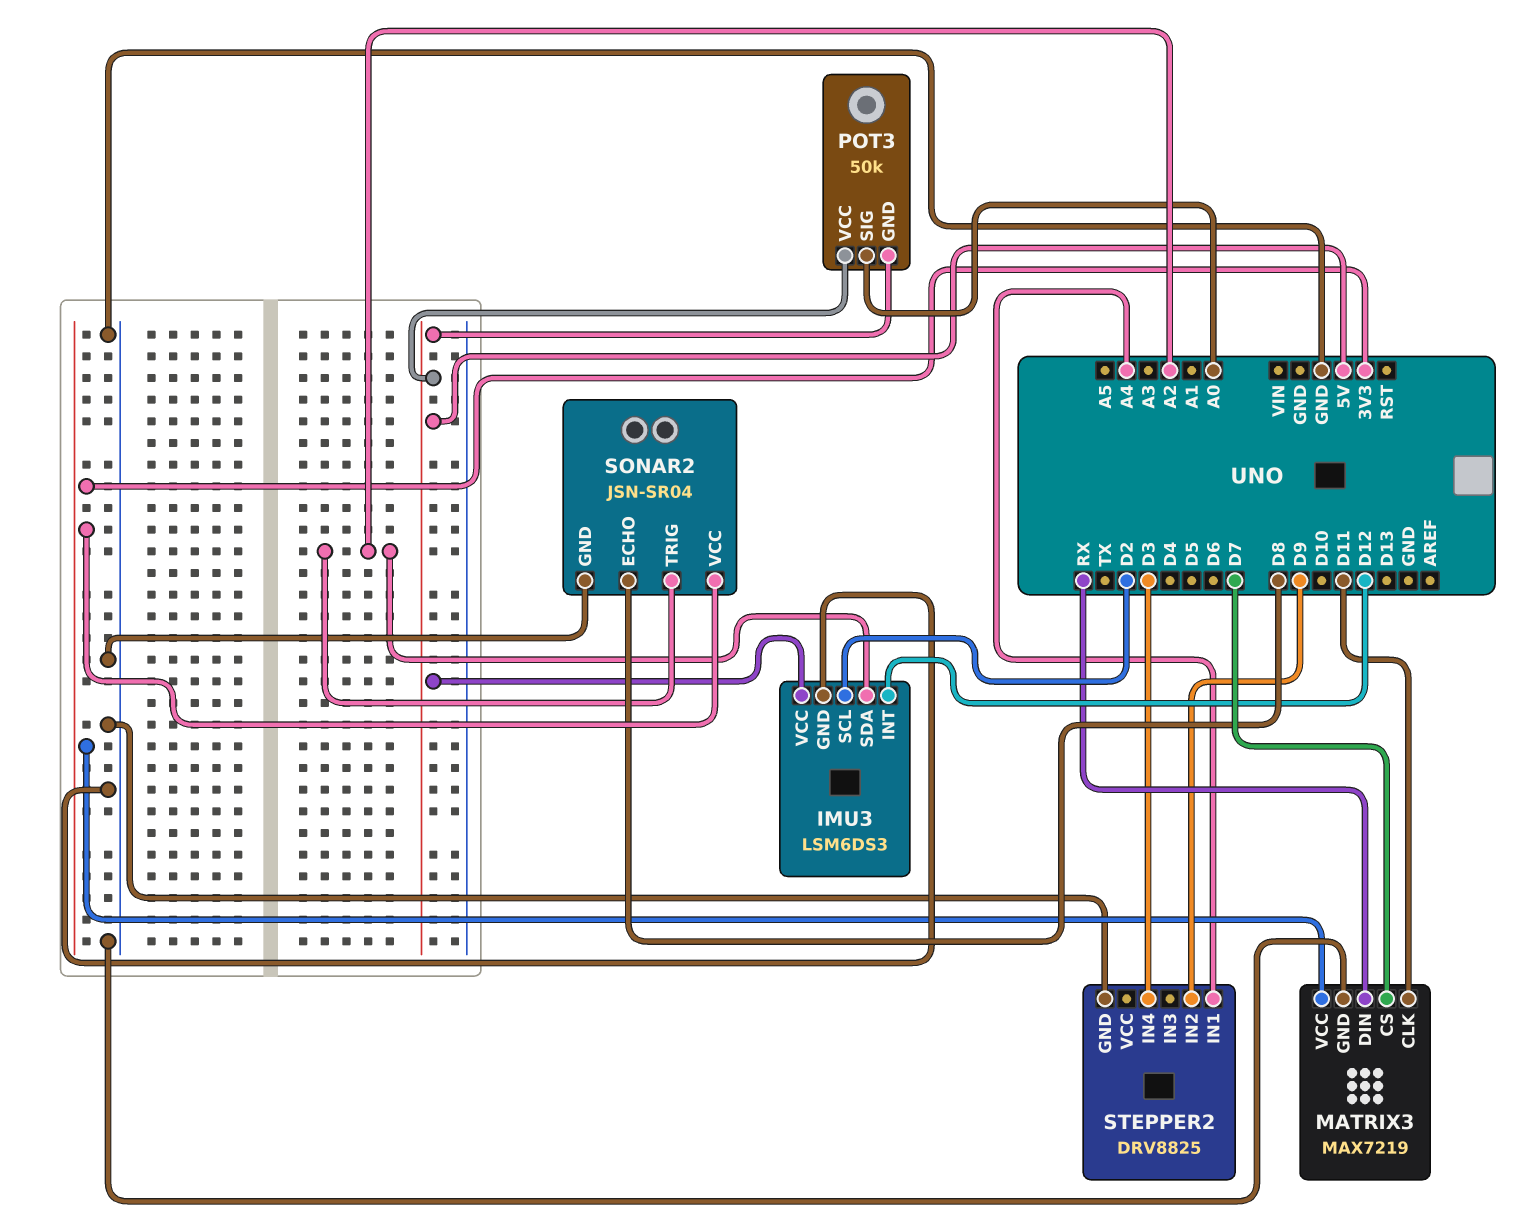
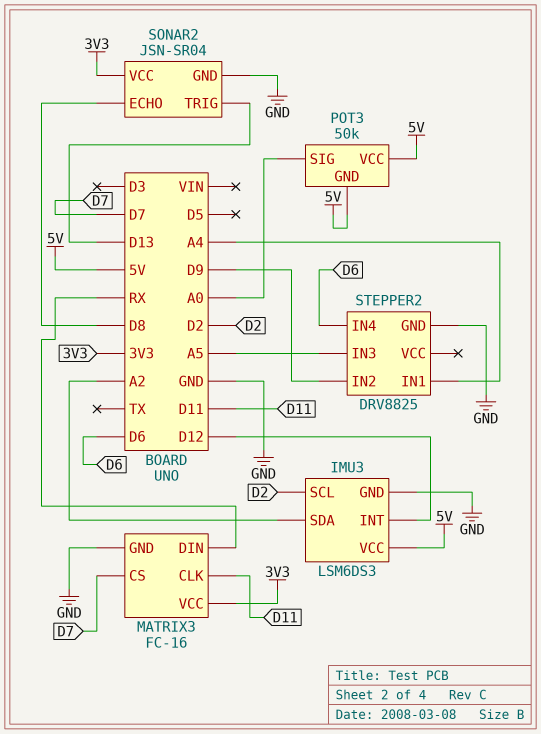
MATRIX3: MAX7219 -> FC-16
SONAR2 pin TRIG: A2 -> D13
STEPPER2 pin IN3: none -> A5
STEPPER2 pin IN4: D3 -> D6

